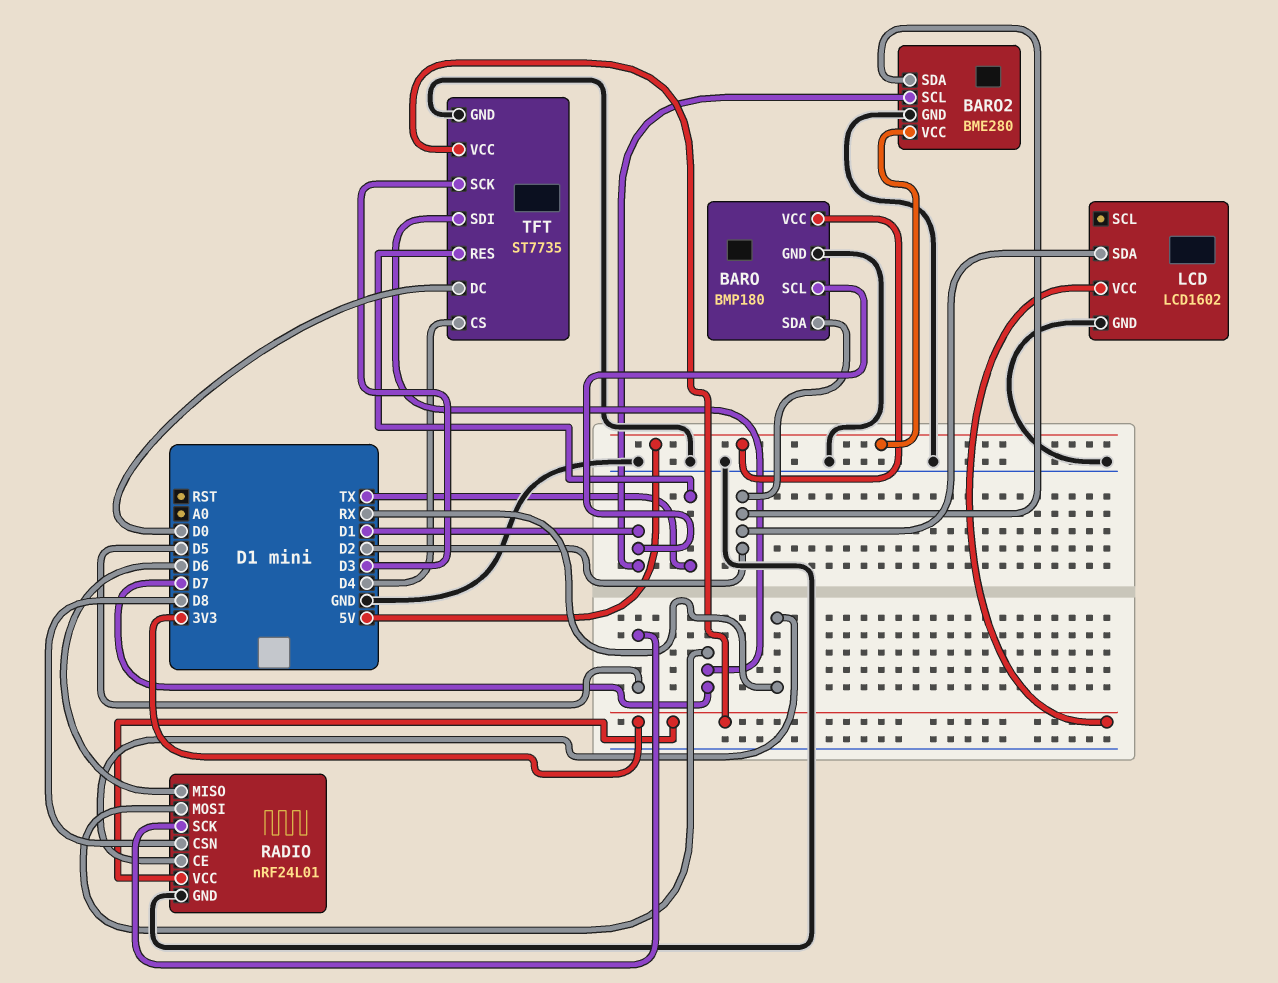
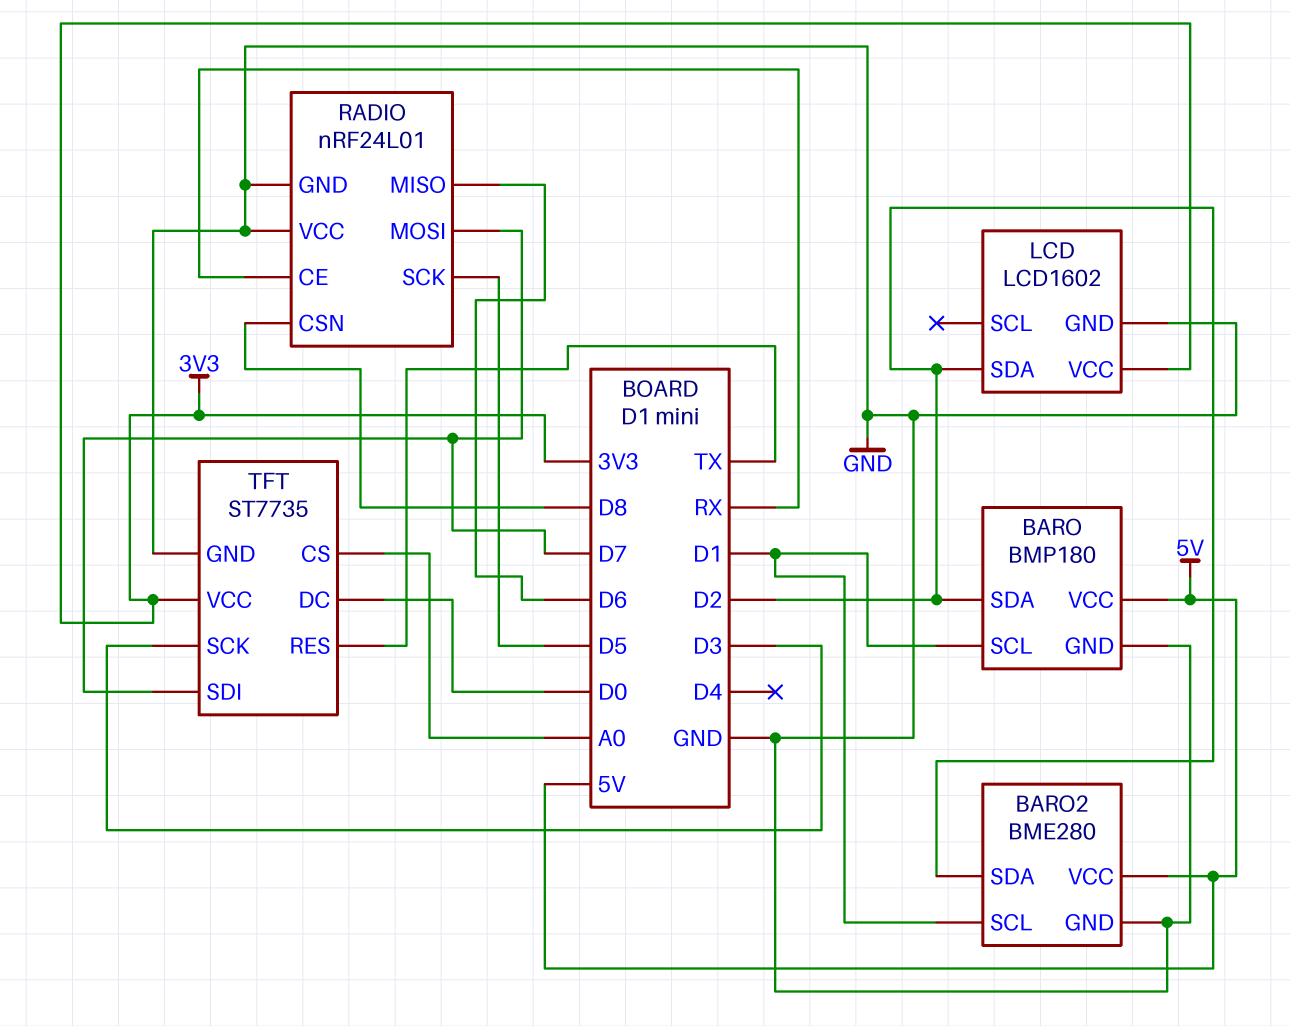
RADIO pin VCC: 3V3 -> GND
TFT pin CS: D4 -> A0

